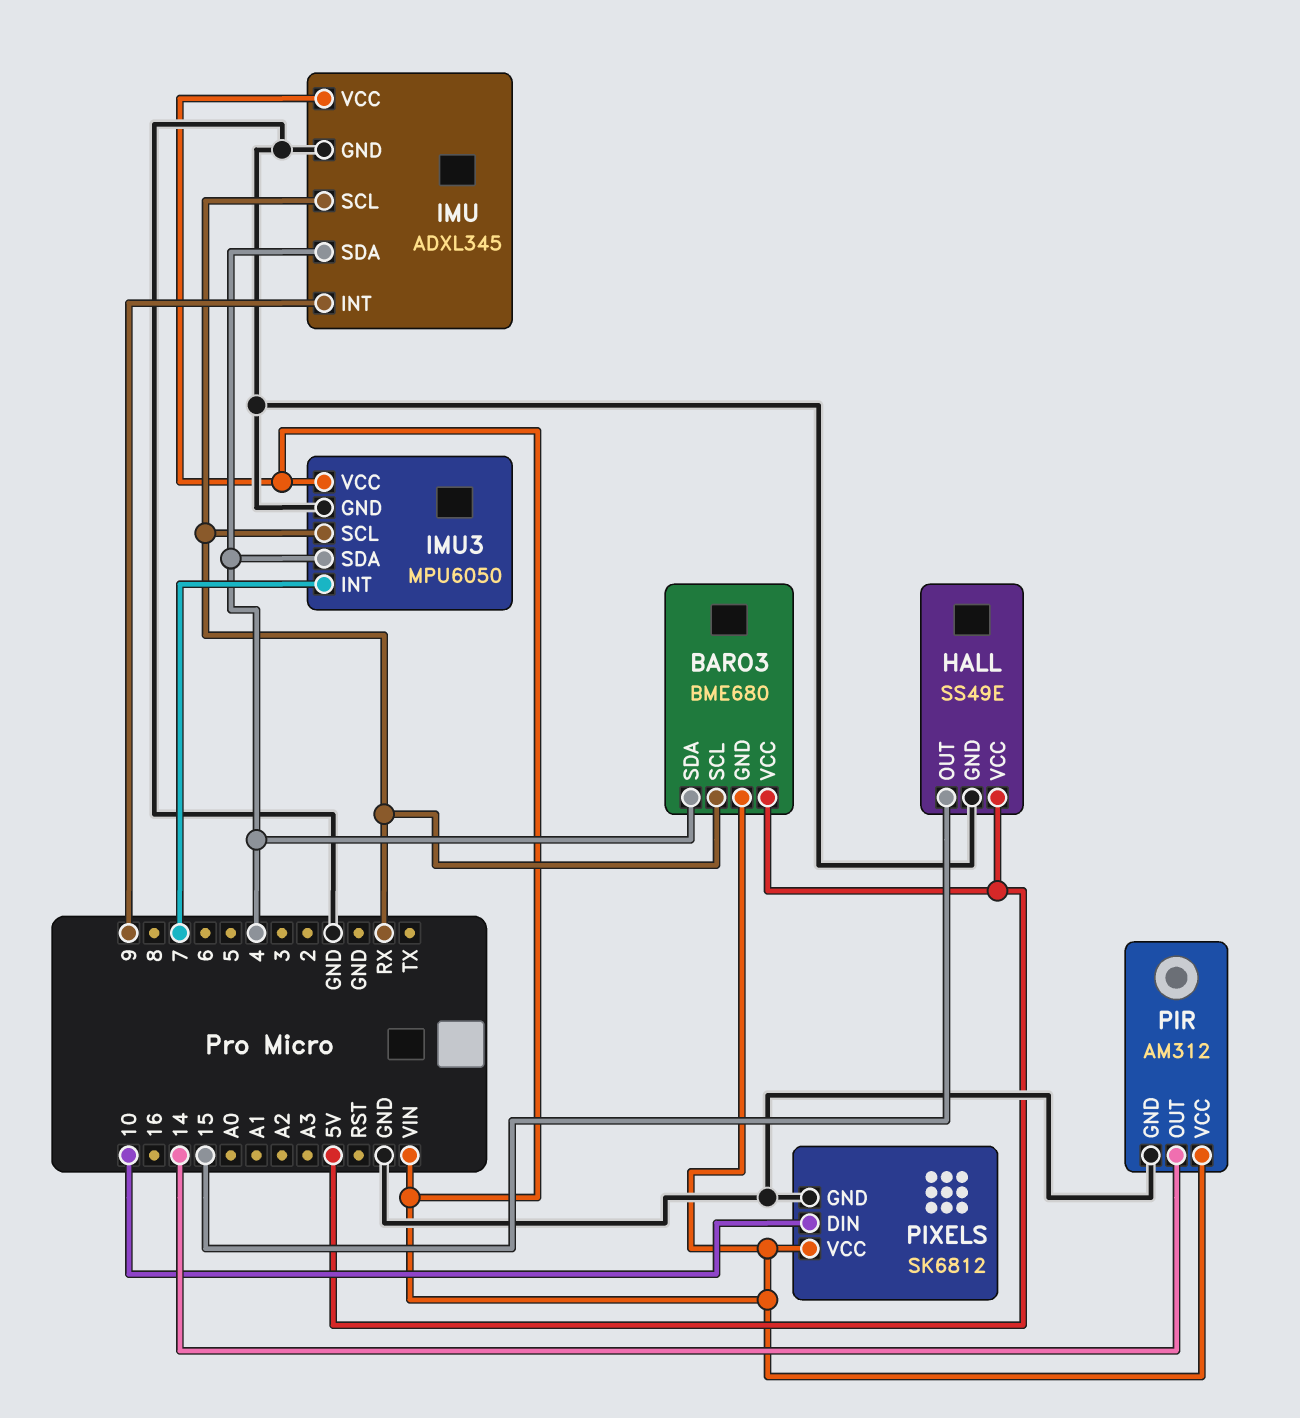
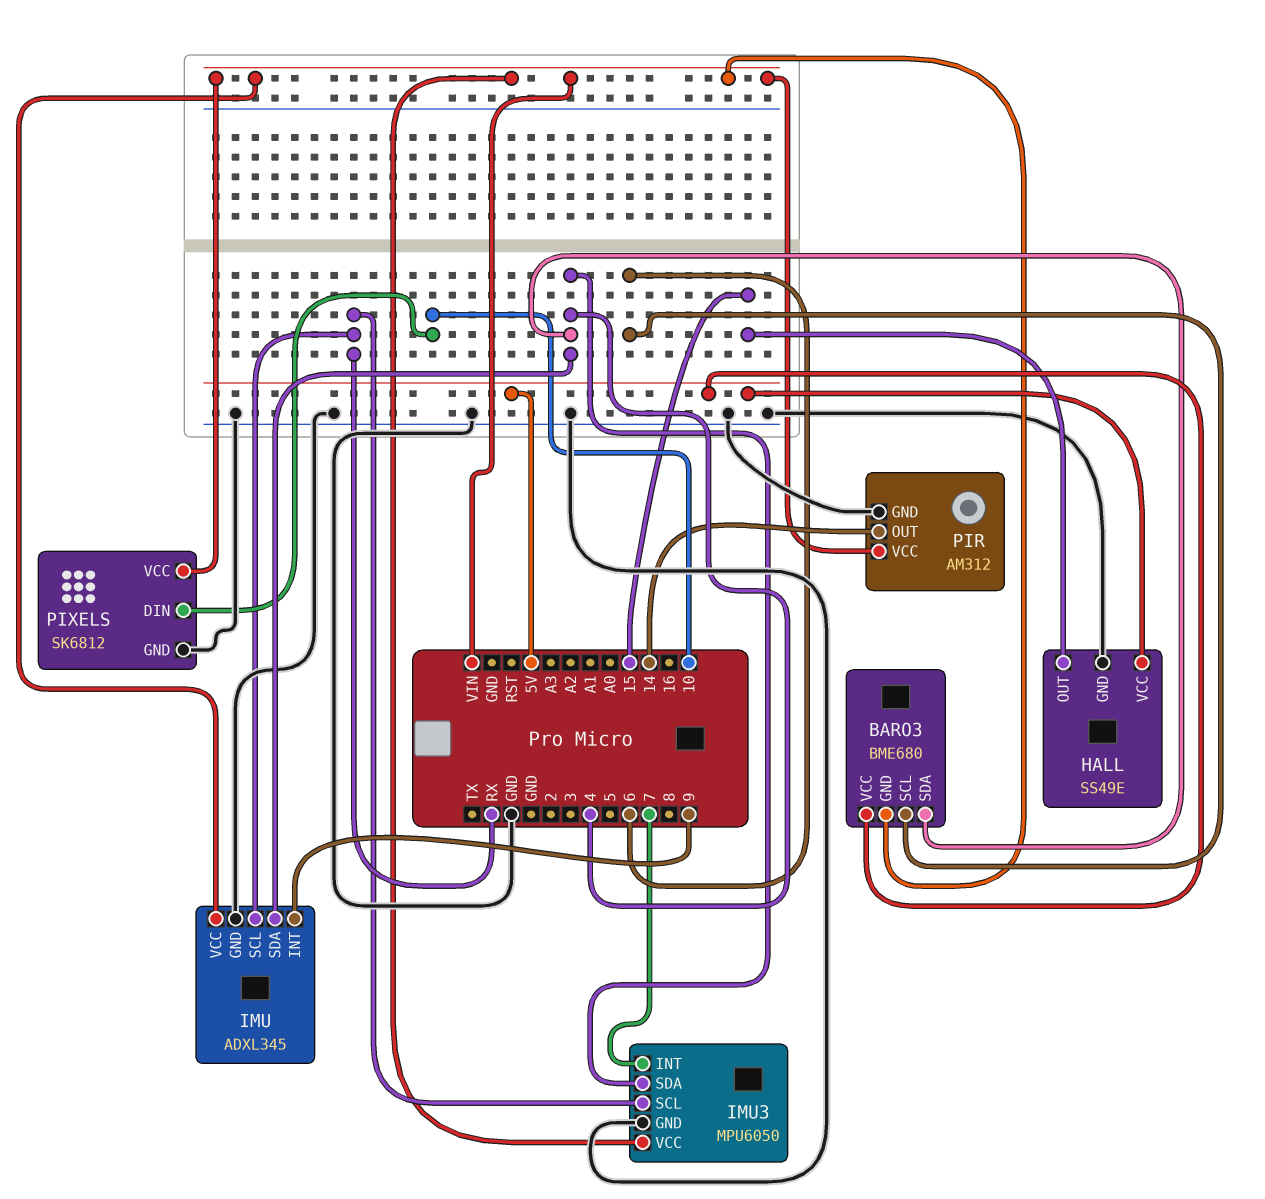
BARO3 pin SCL: RX -> 6

